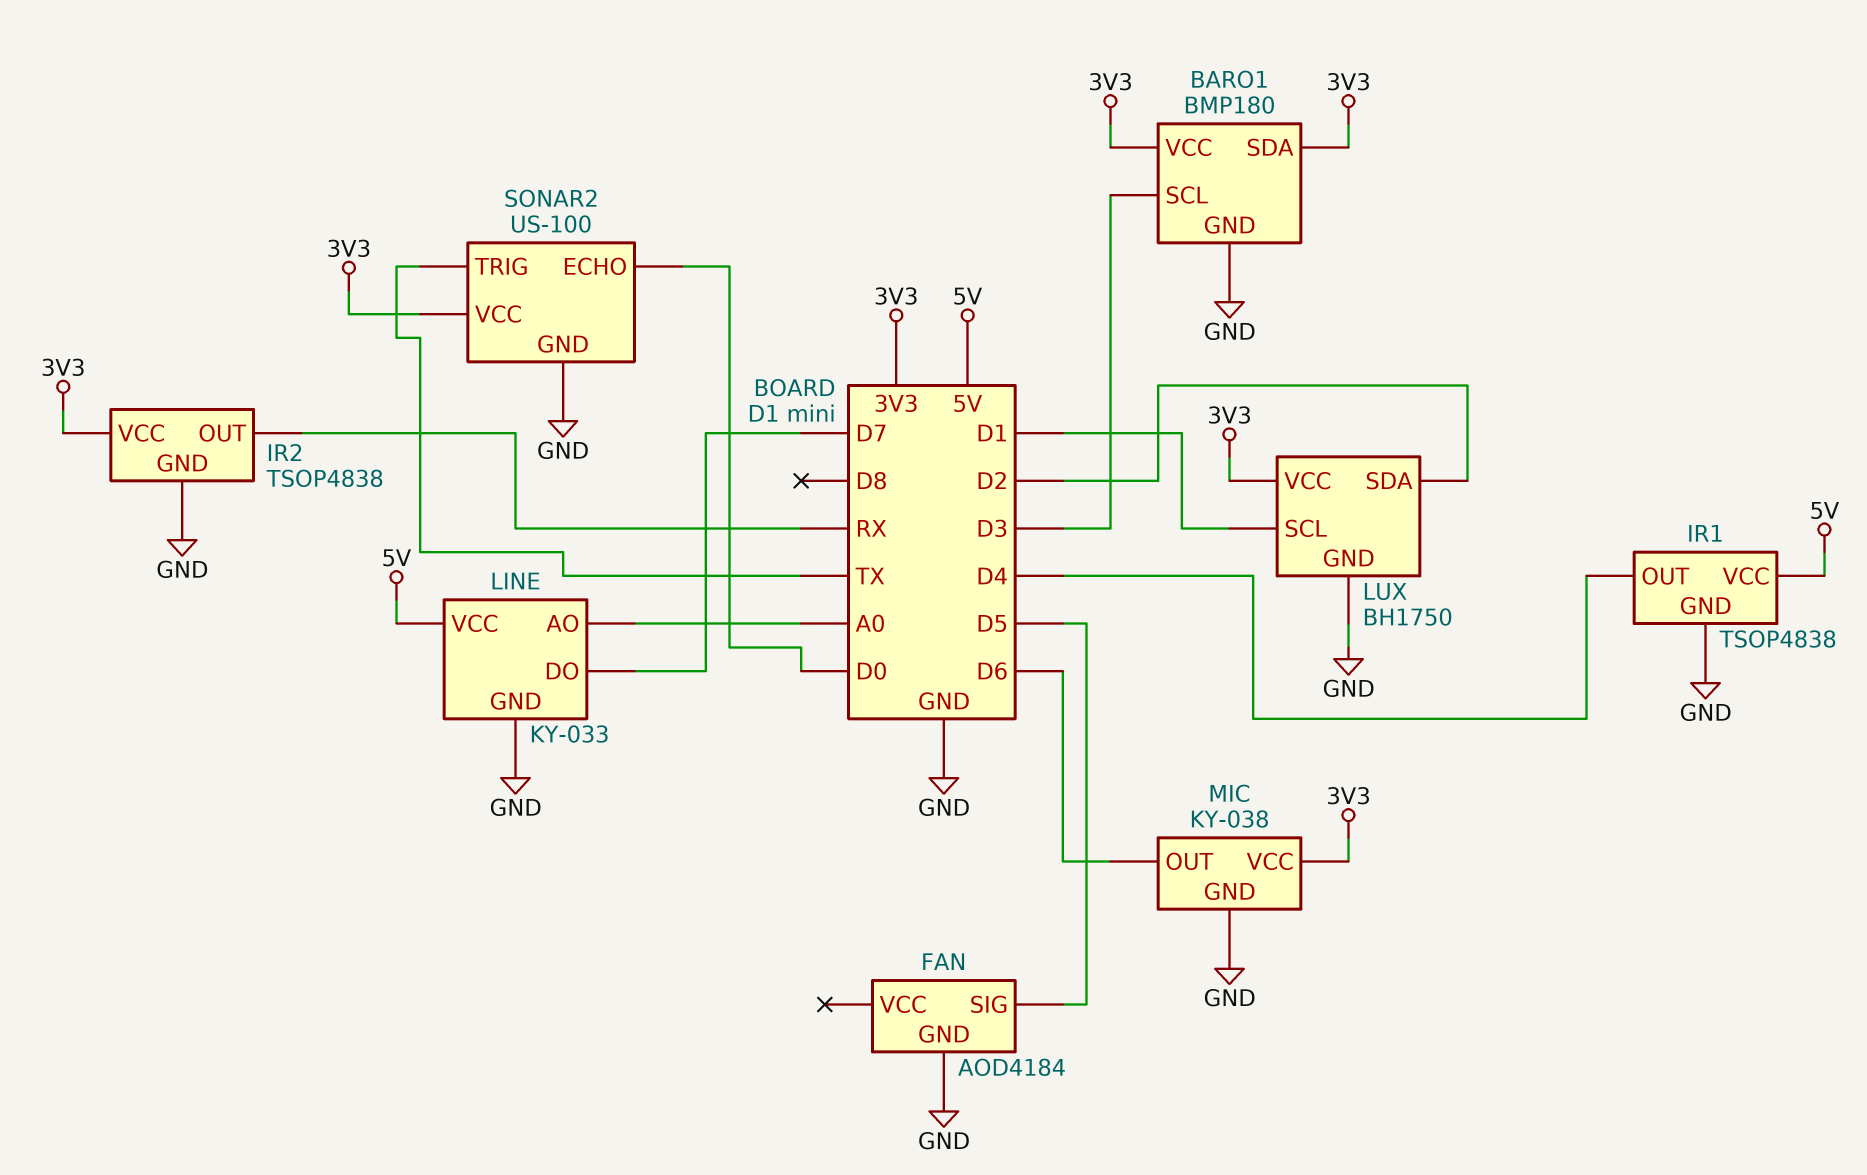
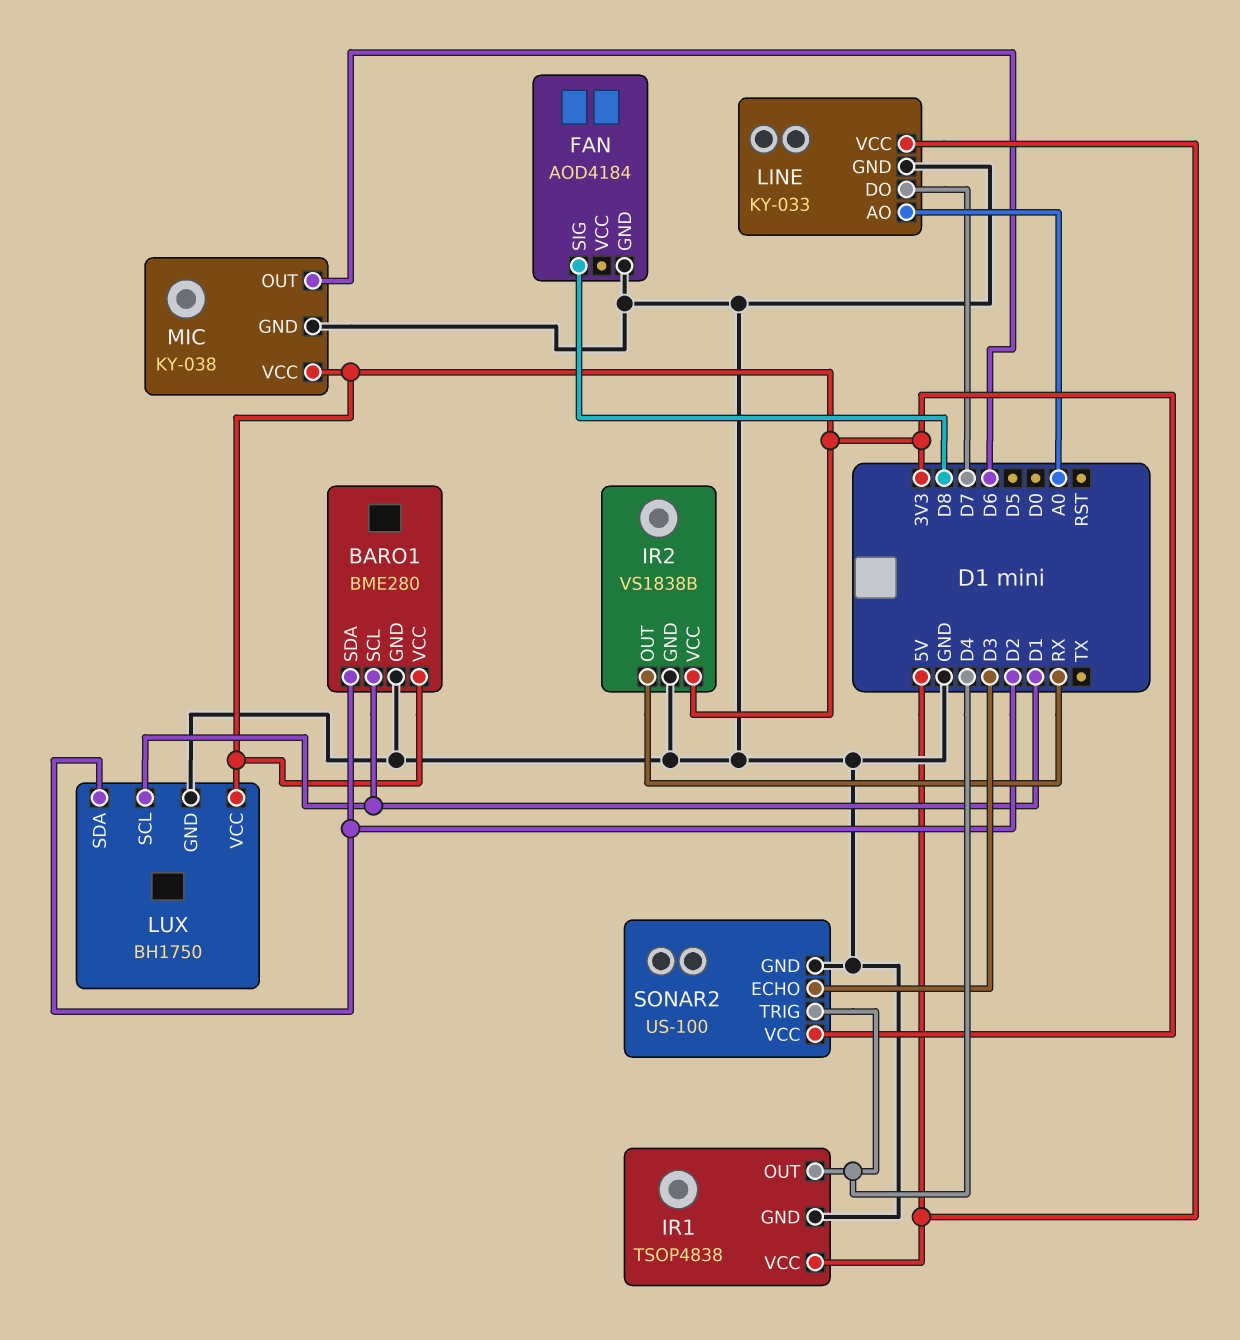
BARO1: BMP180 -> BME280
BARO1 pin SCL: D3 -> D1
BARO1 pin SDA: 3V3 -> D2
FAN pin SIG: D5 -> D8
IR2: TSOP4838 -> VS1838B
SONAR2 pin ECHO: D0 -> D3
SONAR2 pin TRIG: TX -> D4

